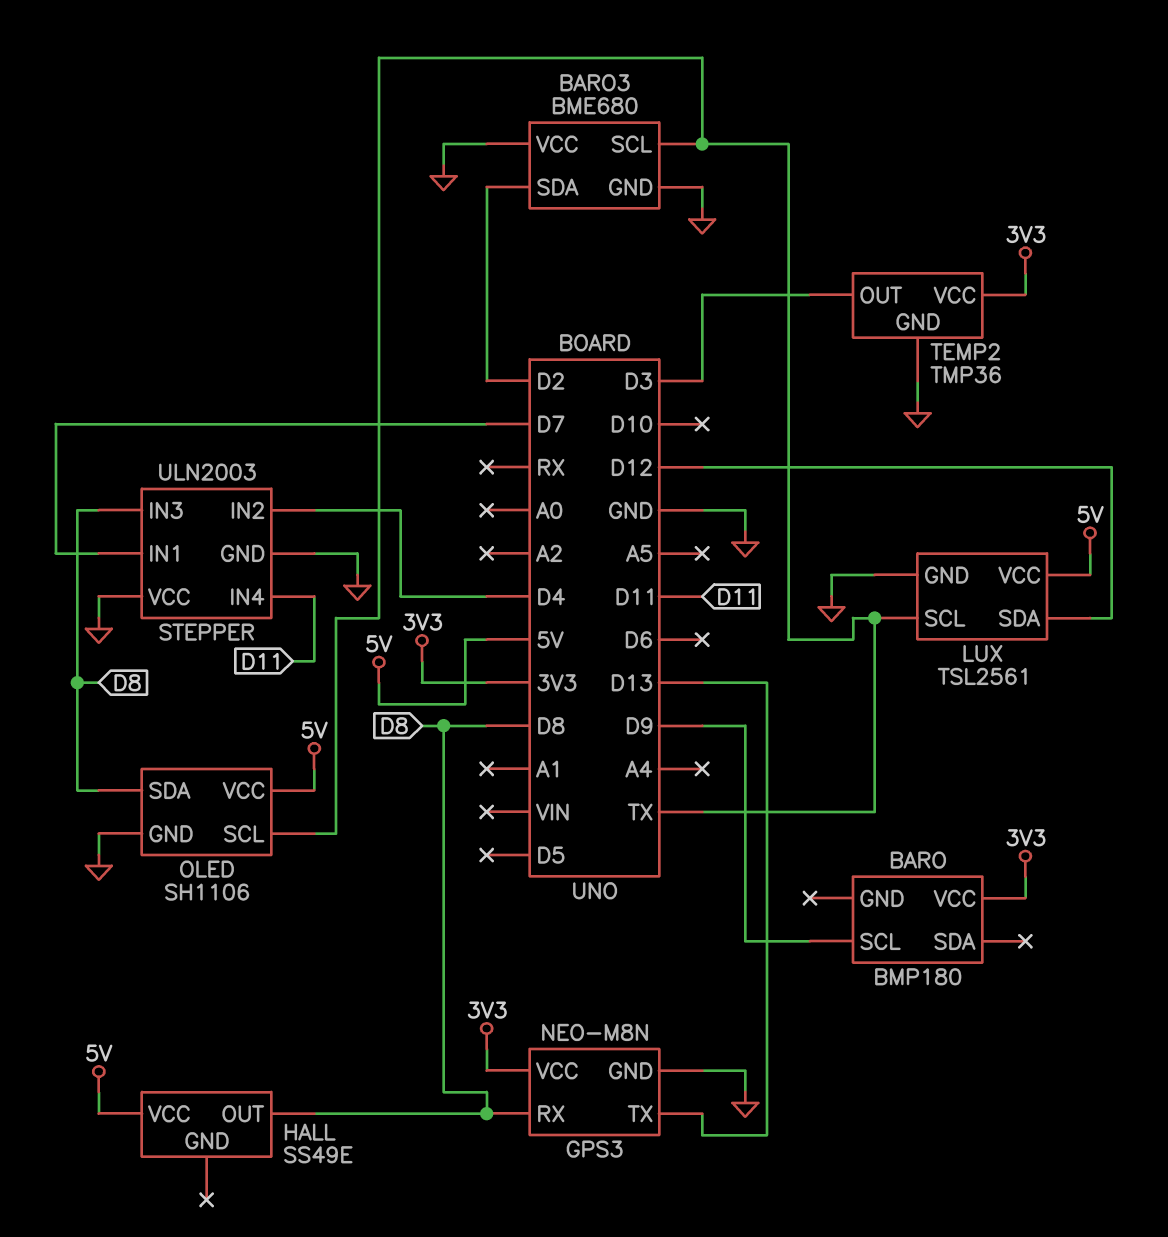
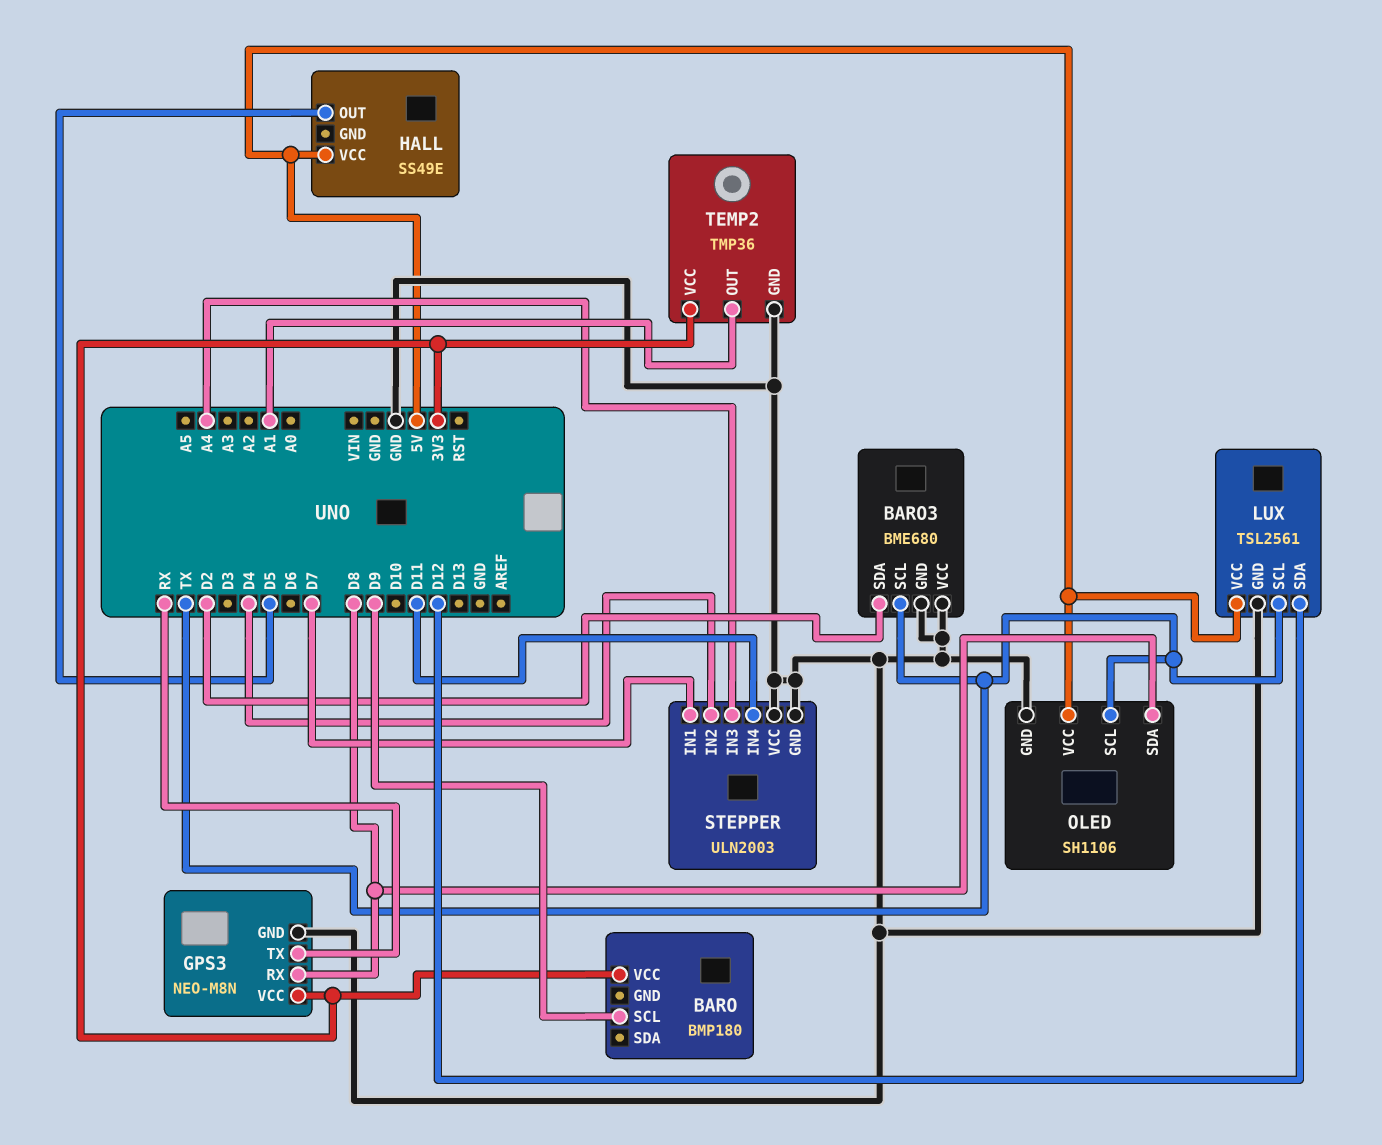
GPS3 pin TX: D13 -> RX
HALL pin OUT: D8 -> D5
STEPPER pin IN3: D8 -> A4
TEMP2 pin OUT: D3 -> A1

